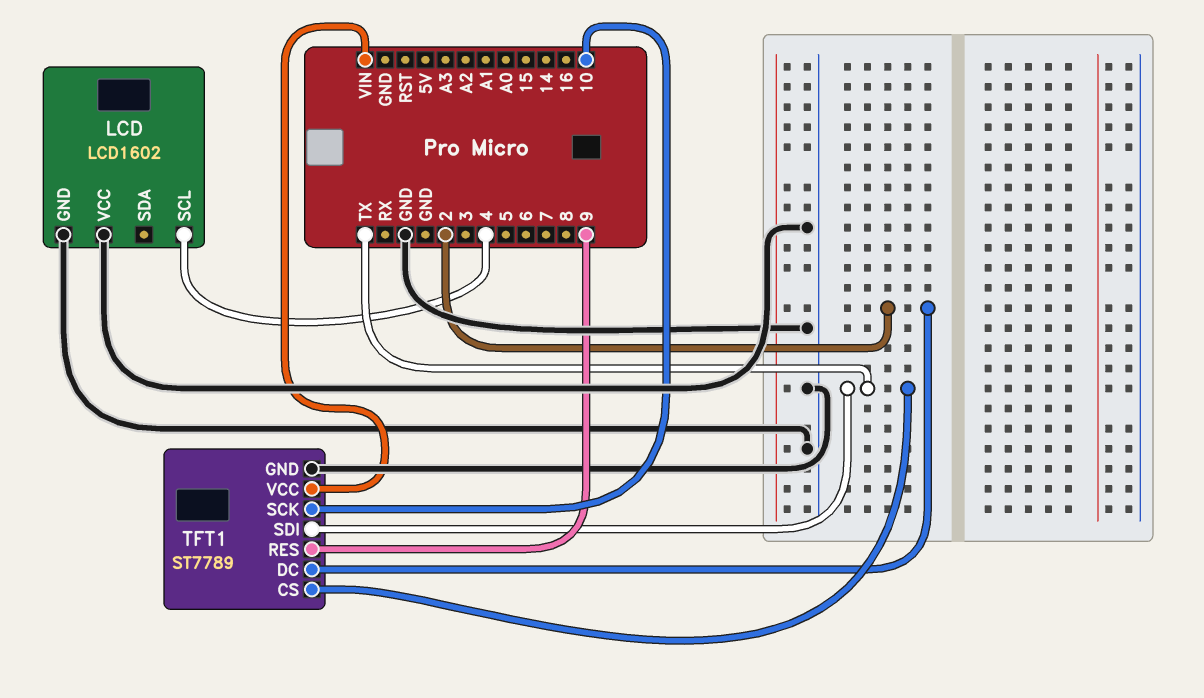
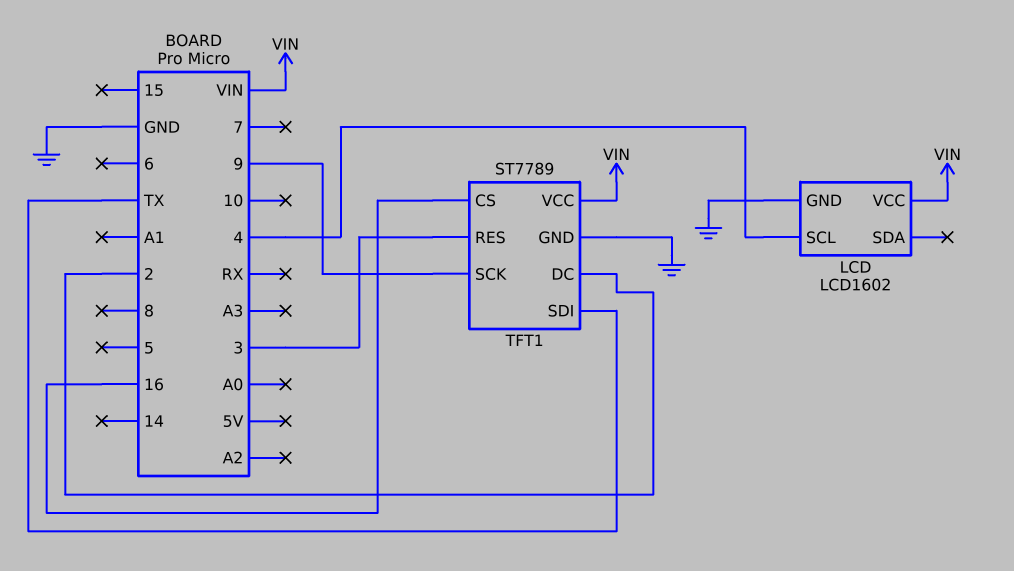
LCD pin VCC: GND -> VIN
TFT1 pin CS: TX -> 16
TFT1 pin RES: 9 -> 3
TFT1 pin SCK: 10 -> 9

